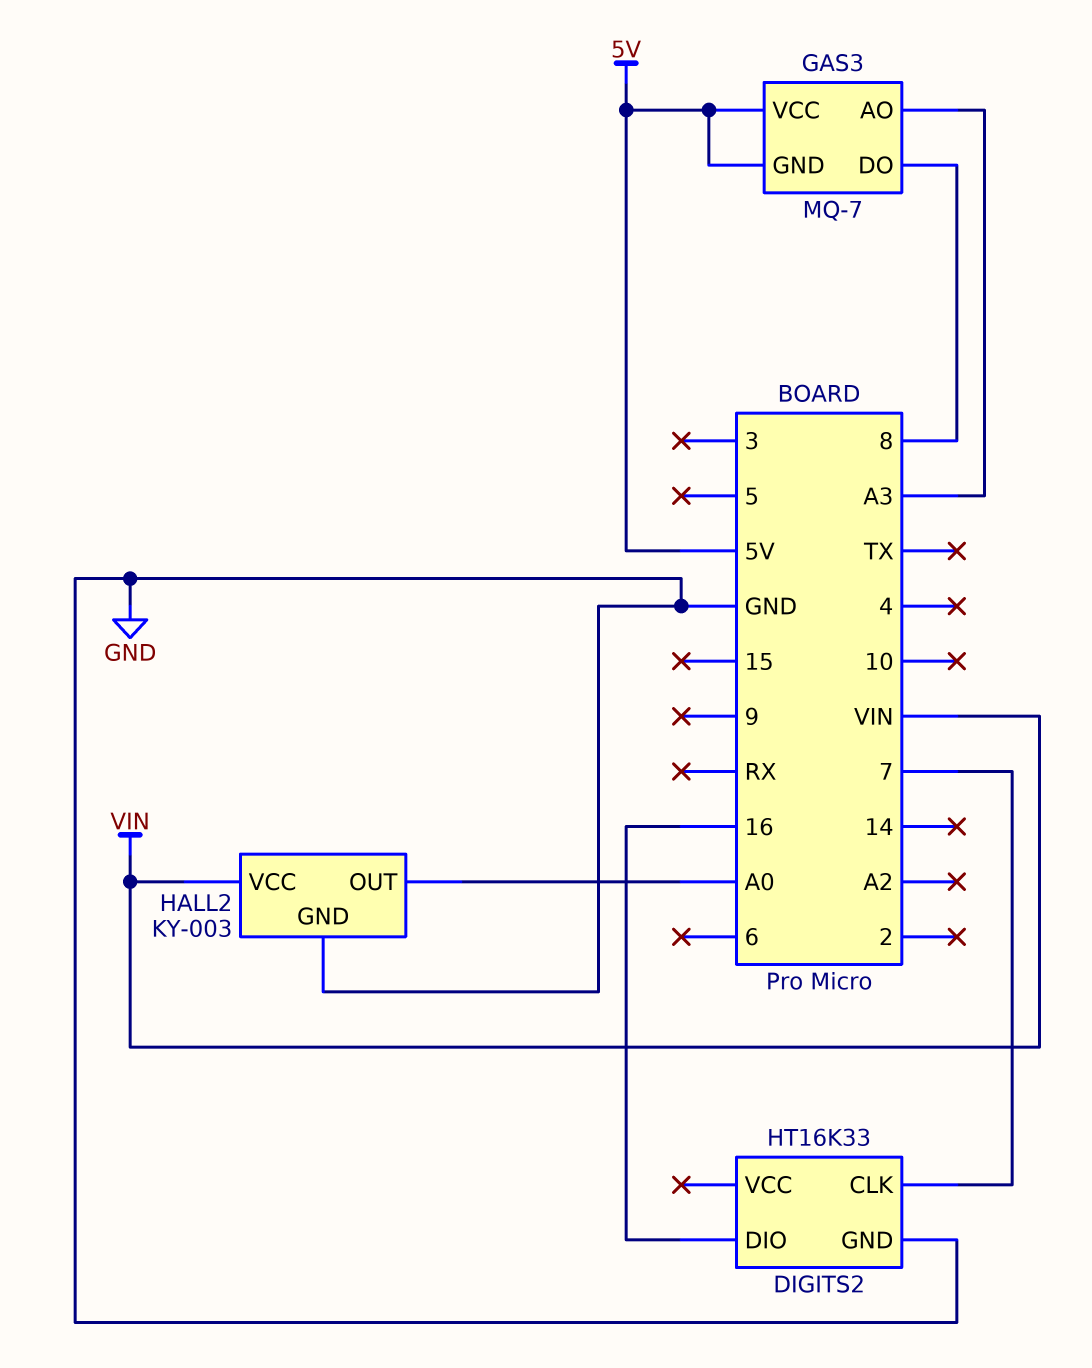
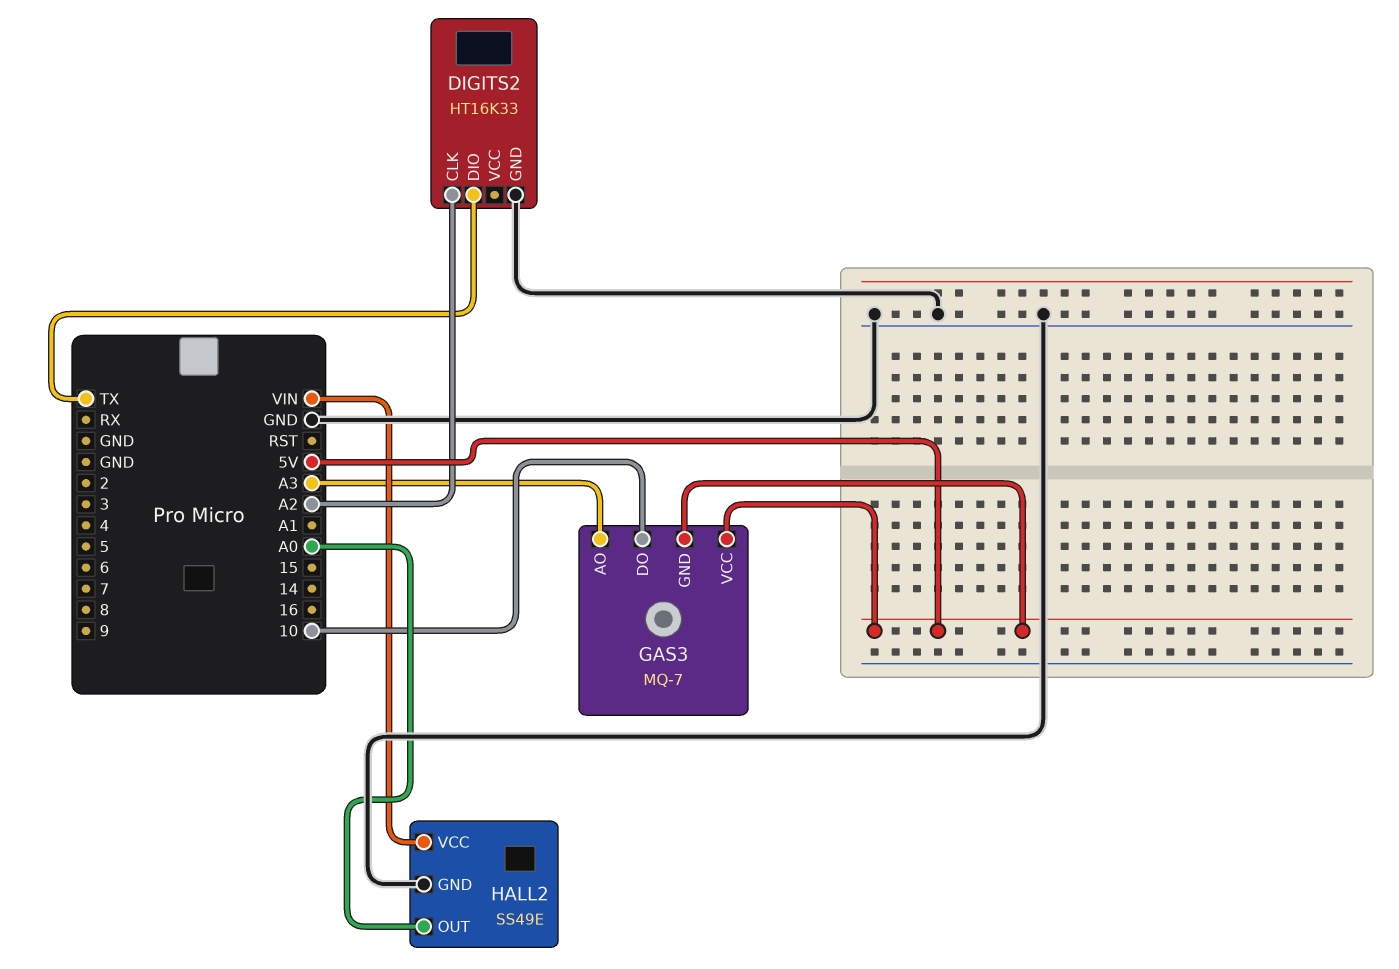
DIGITS2 pin CLK: 7 -> A2
DIGITS2 pin DIO: 16 -> TX
GAS3 pin DO: 8 -> 10
HALL2: KY-003 -> SS49E

